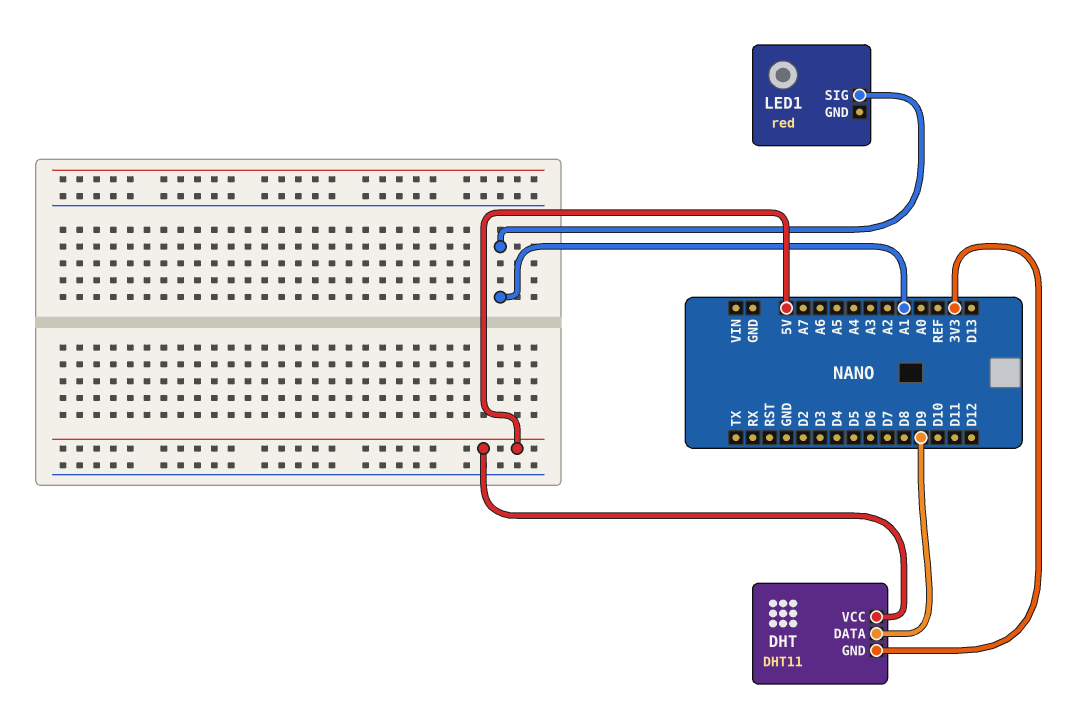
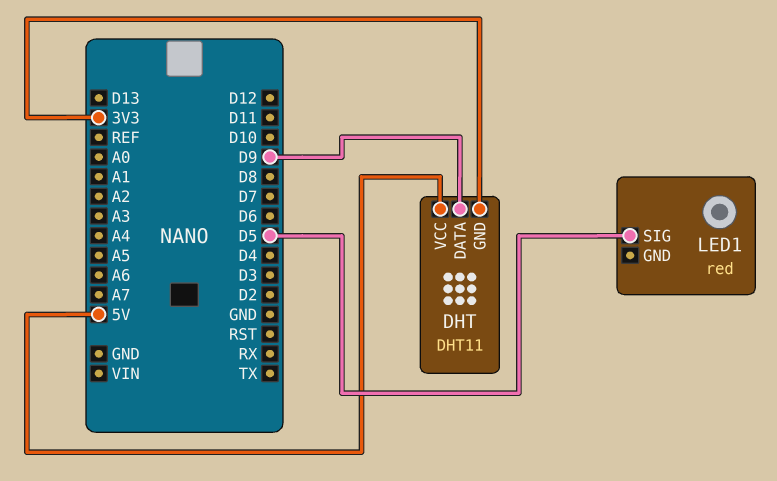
LED1 pin SIG: A1 -> D5

